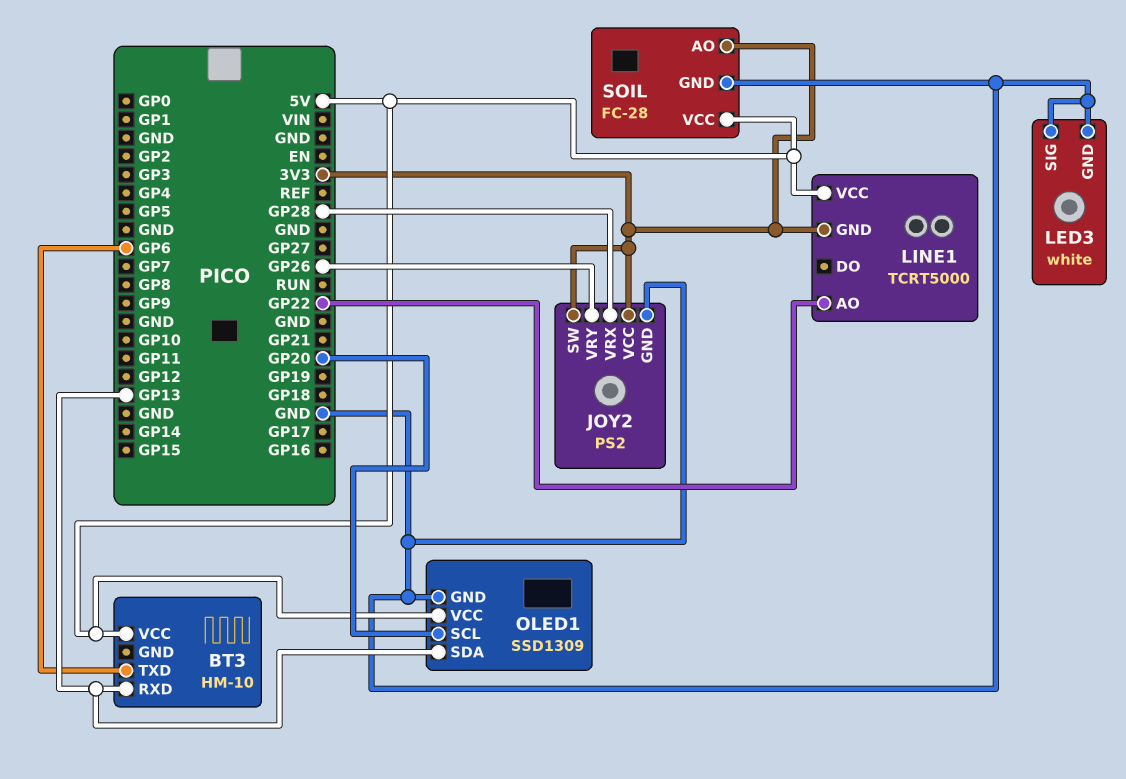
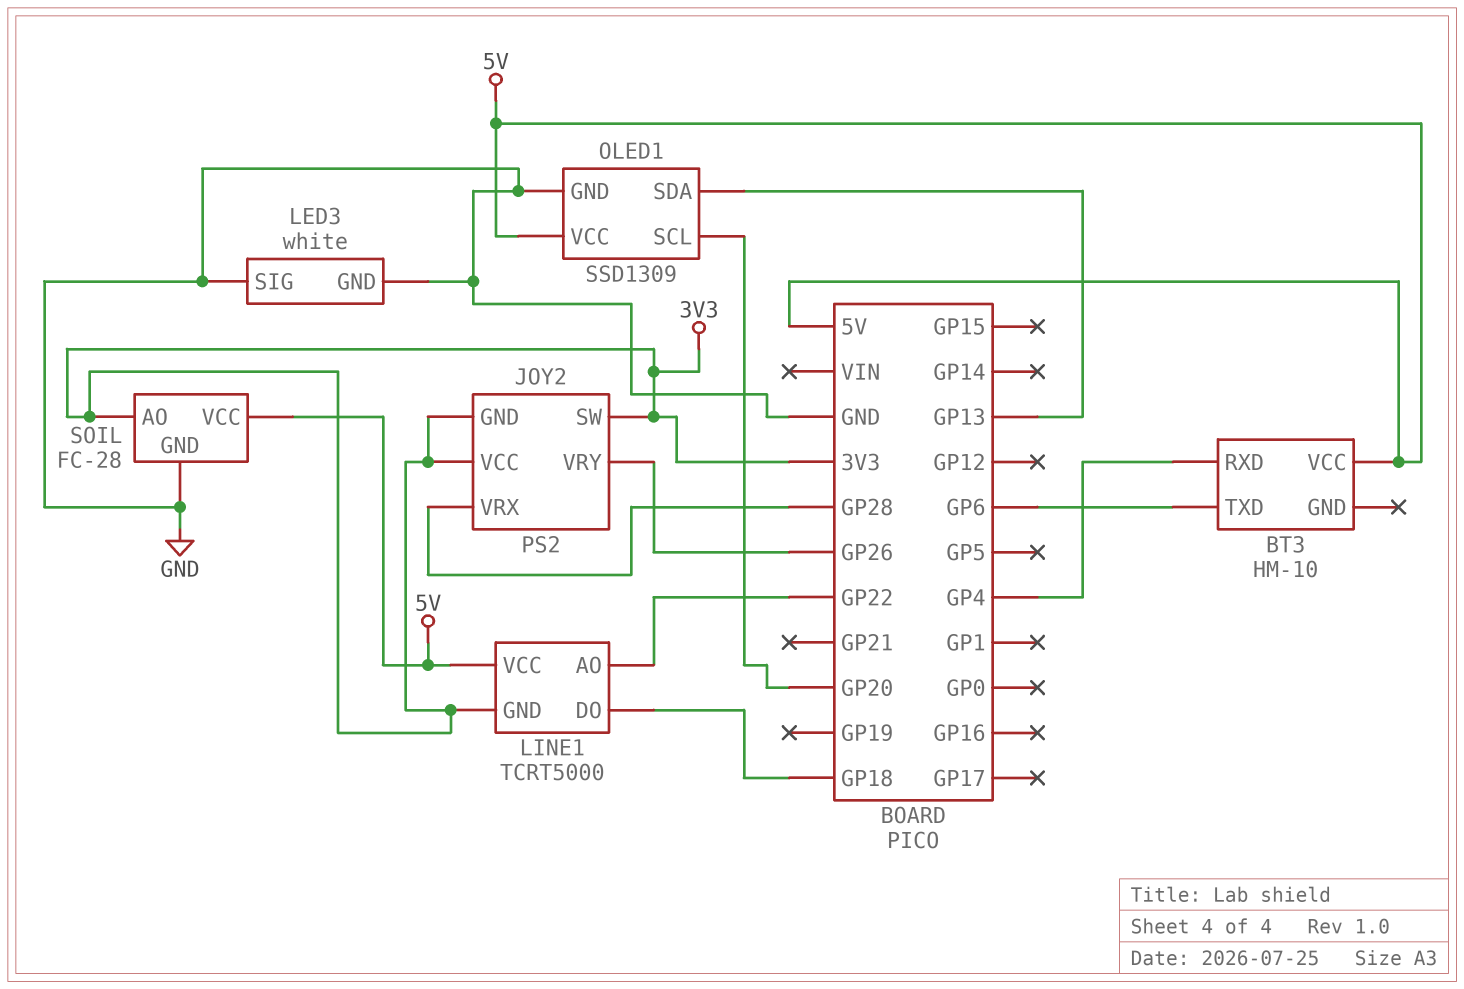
BT3 pin RXD: GP13 -> GP4
JOY2 pin GND: GND -> 3V3
LINE1 pin DO: none -> GP18

